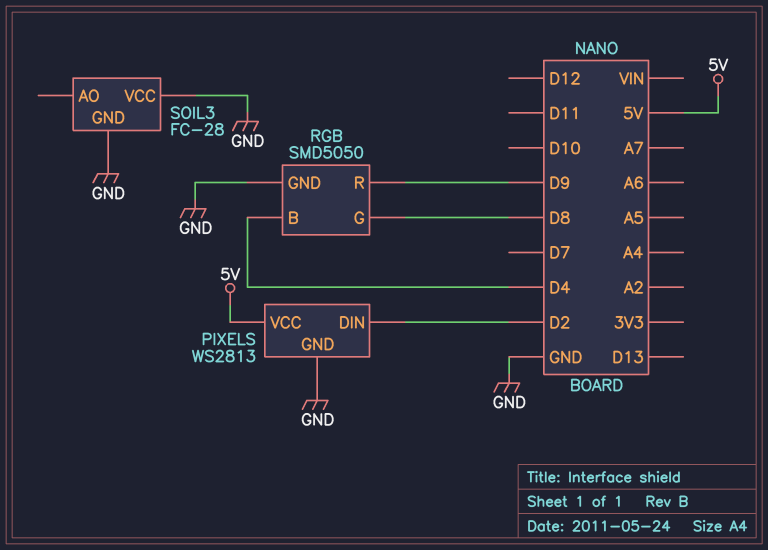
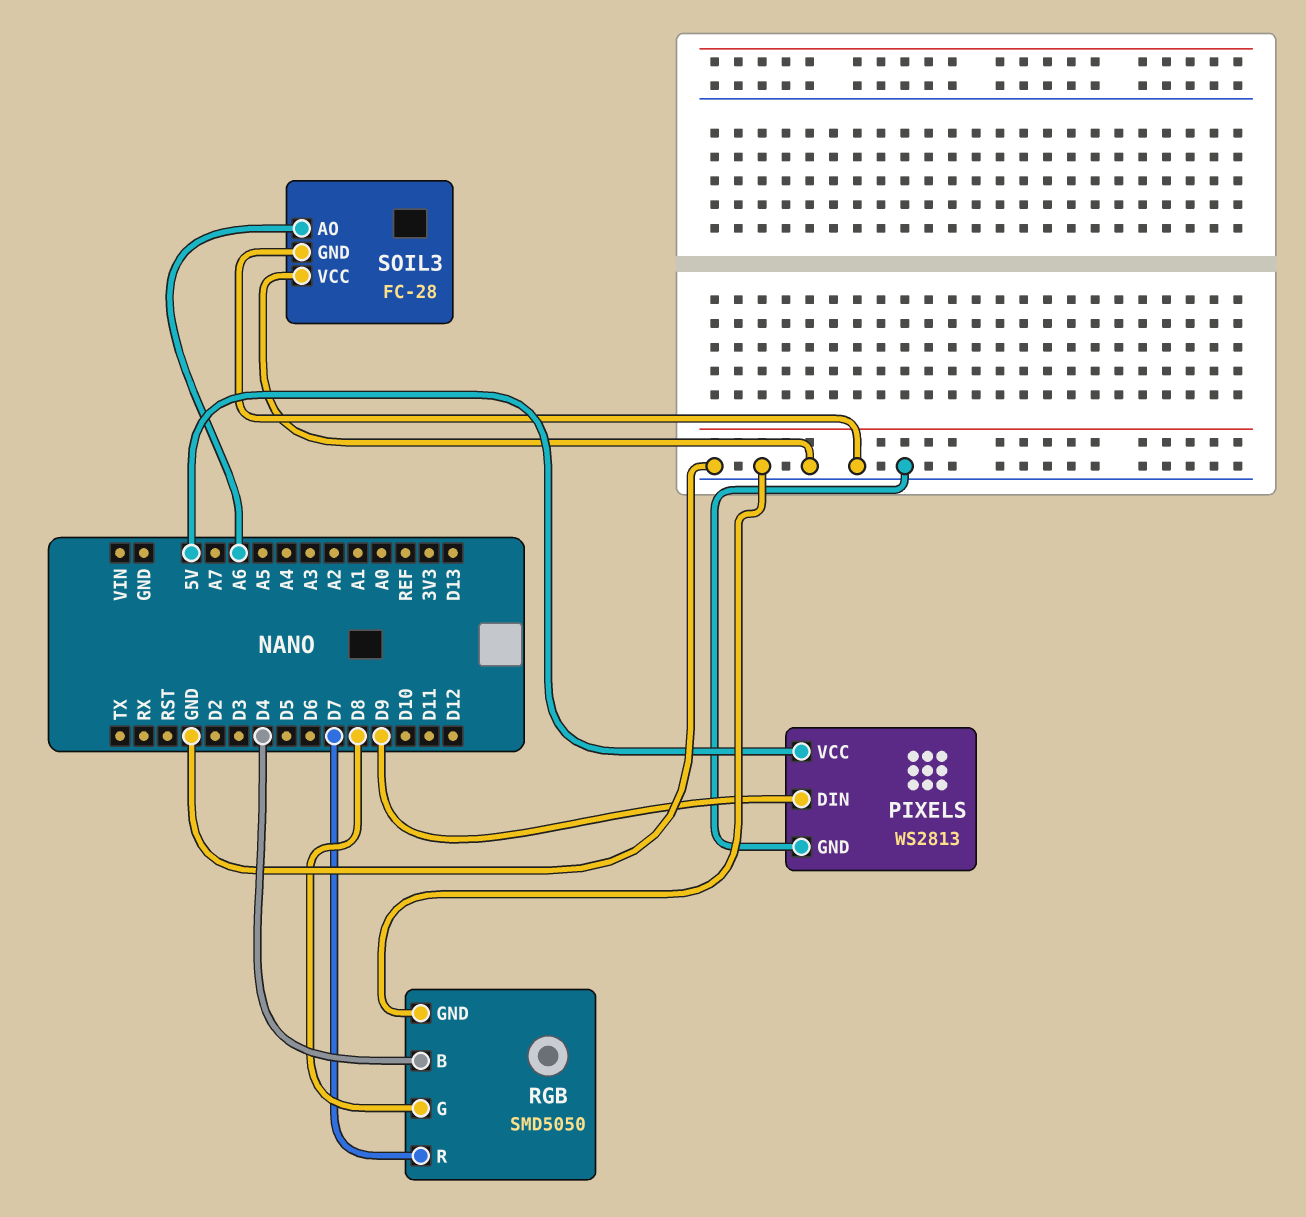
PIXELS pin DIN: D2 -> D9
RGB pin R: D9 -> D7
SOIL3 pin AO: none -> A6

